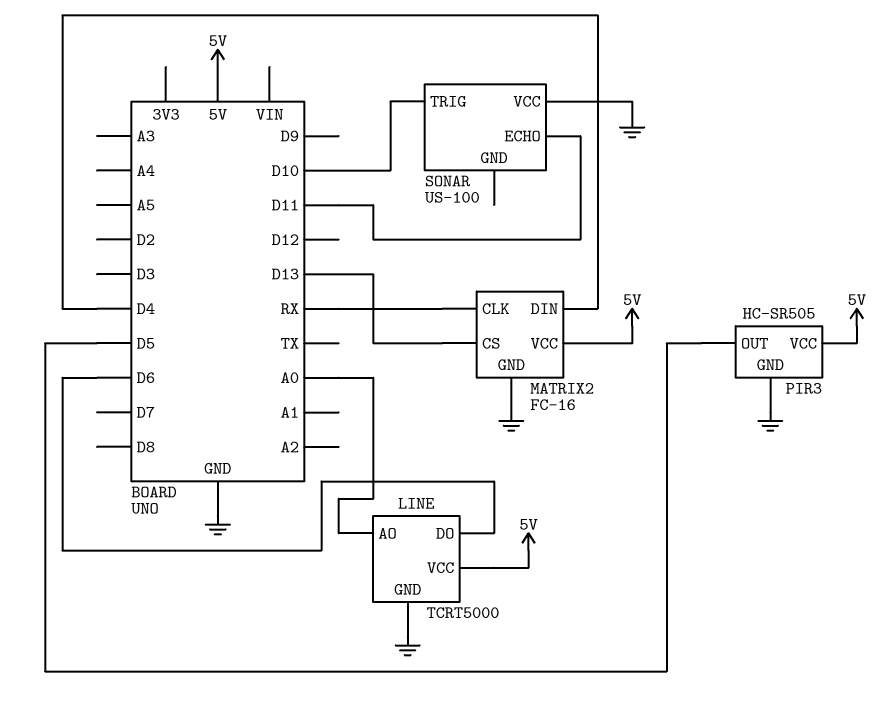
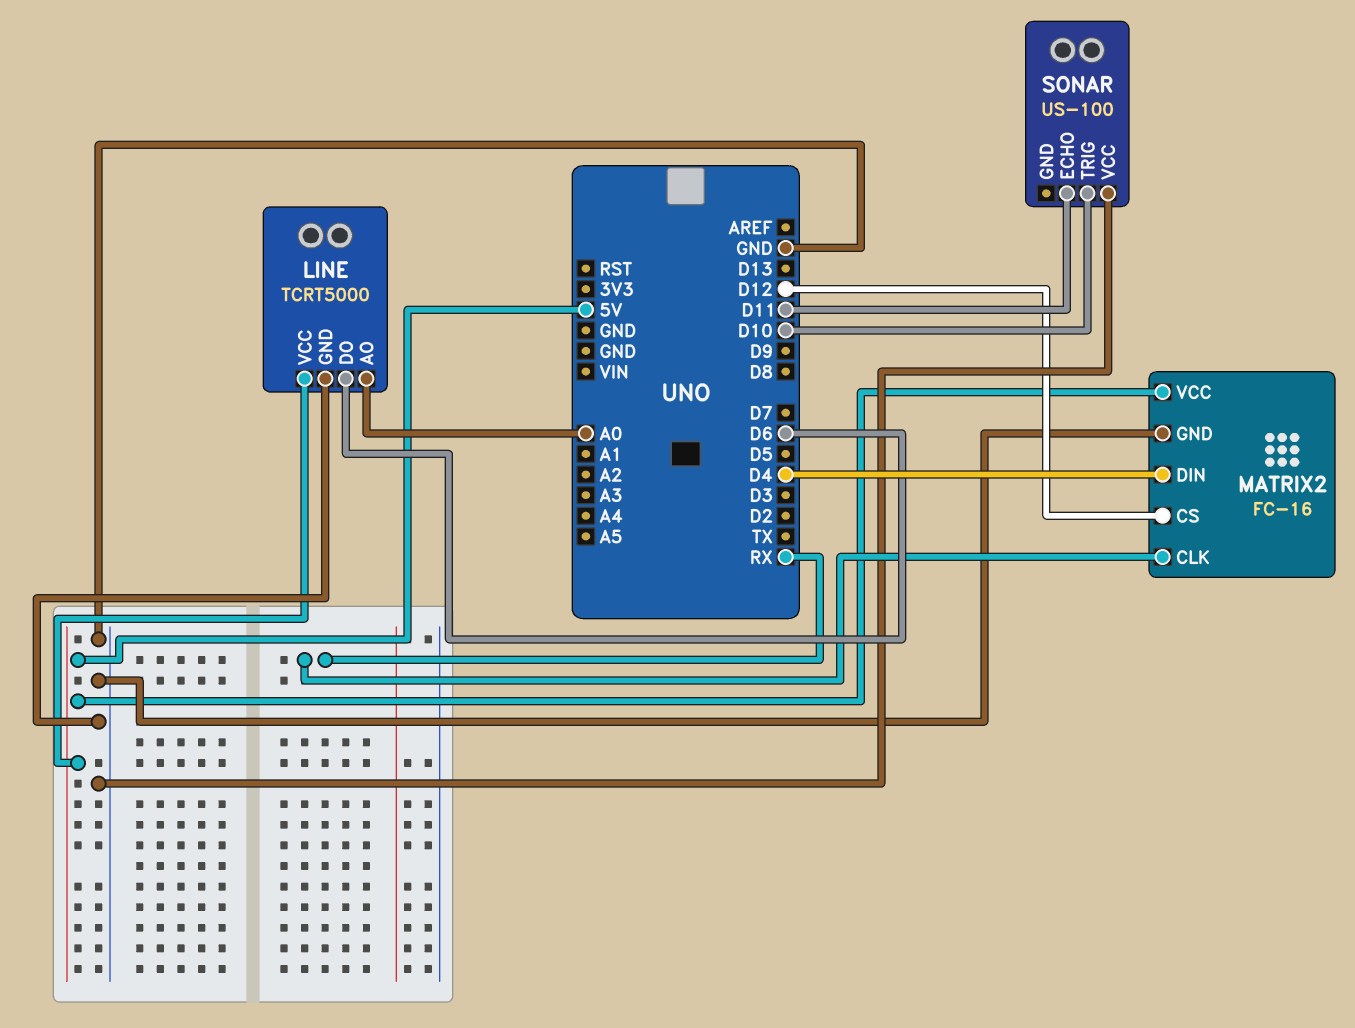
MATRIX2 pin CS: D13 -> D12
PIR3: HC-SR505 -> none
PIR3 pin GND: GND -> none
PIR3 pin OUT: D5 -> none
PIR3 pin VCC: 5V -> none

